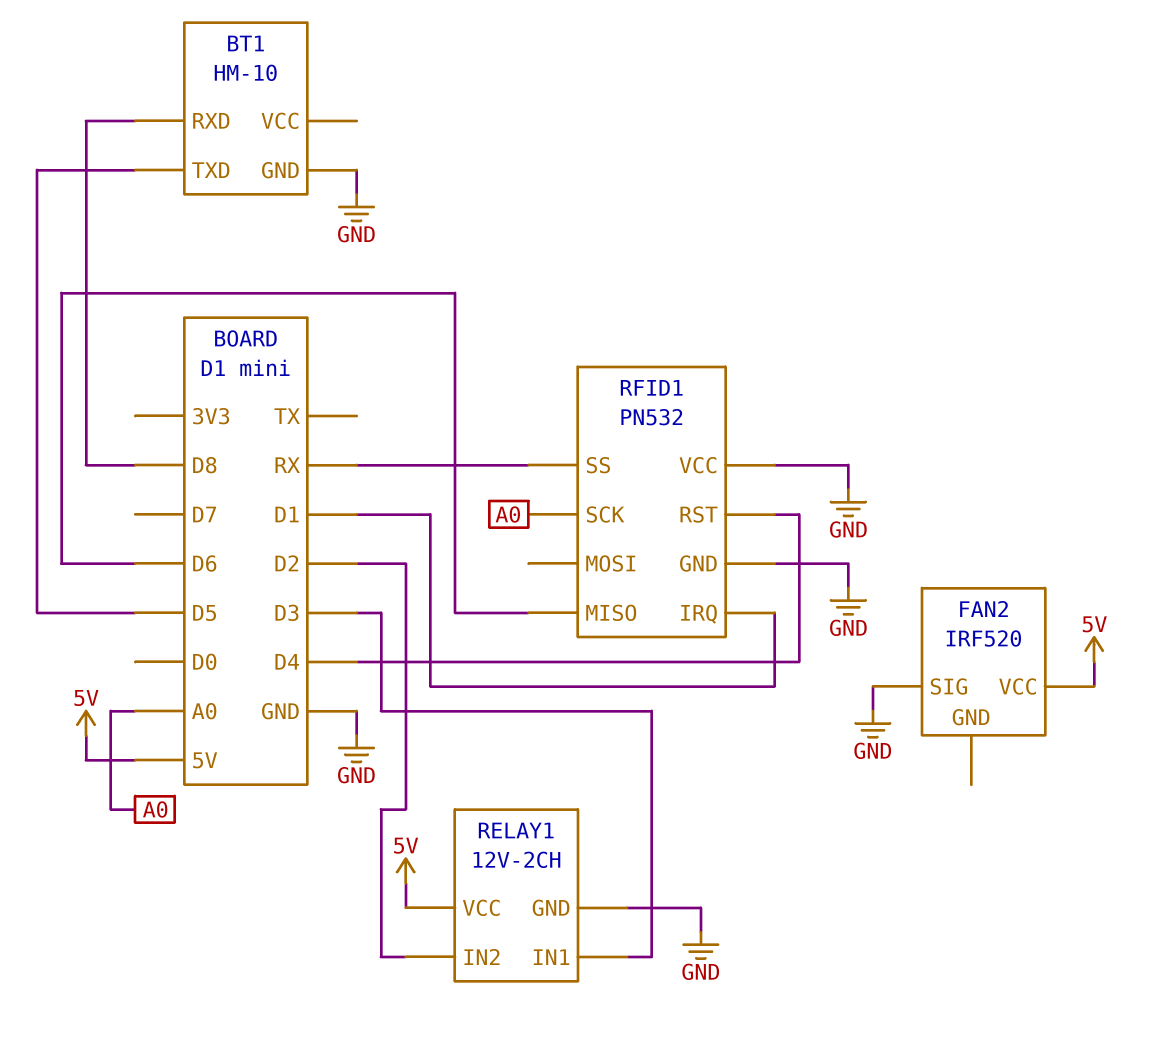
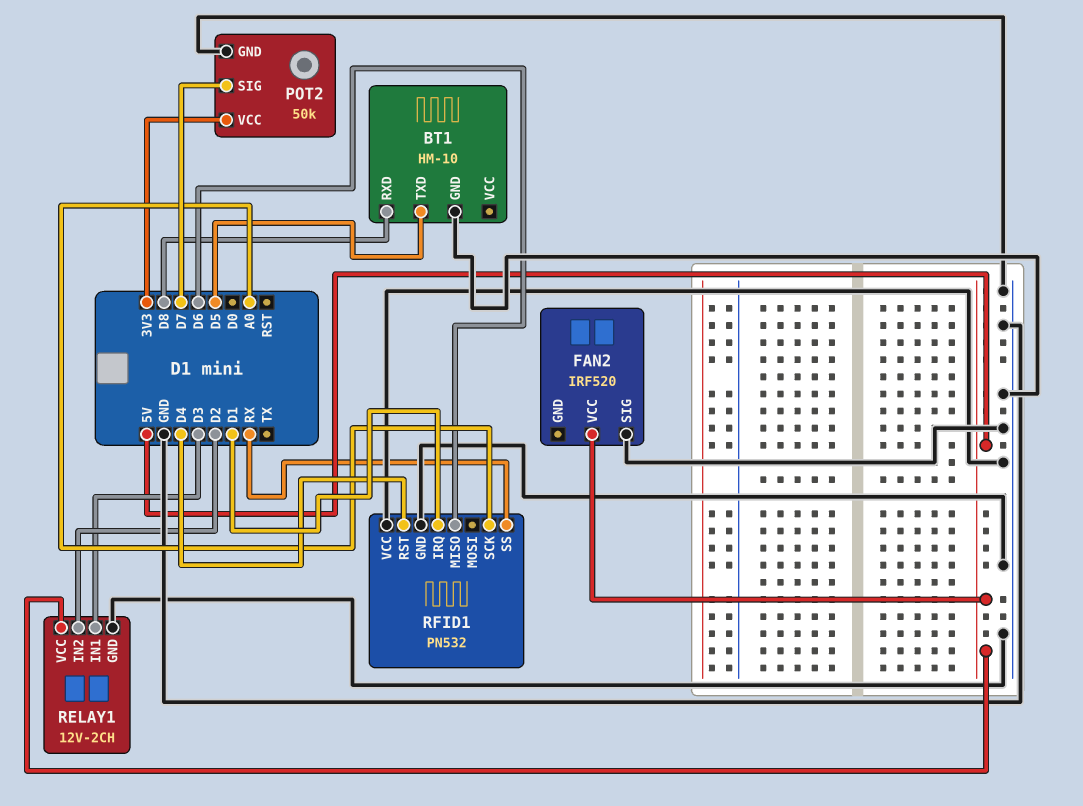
POT2: none -> 50k
POT2 pin GND: none -> GND
POT2 pin SIG: none -> D7
POT2 pin VCC: none -> 3V3

